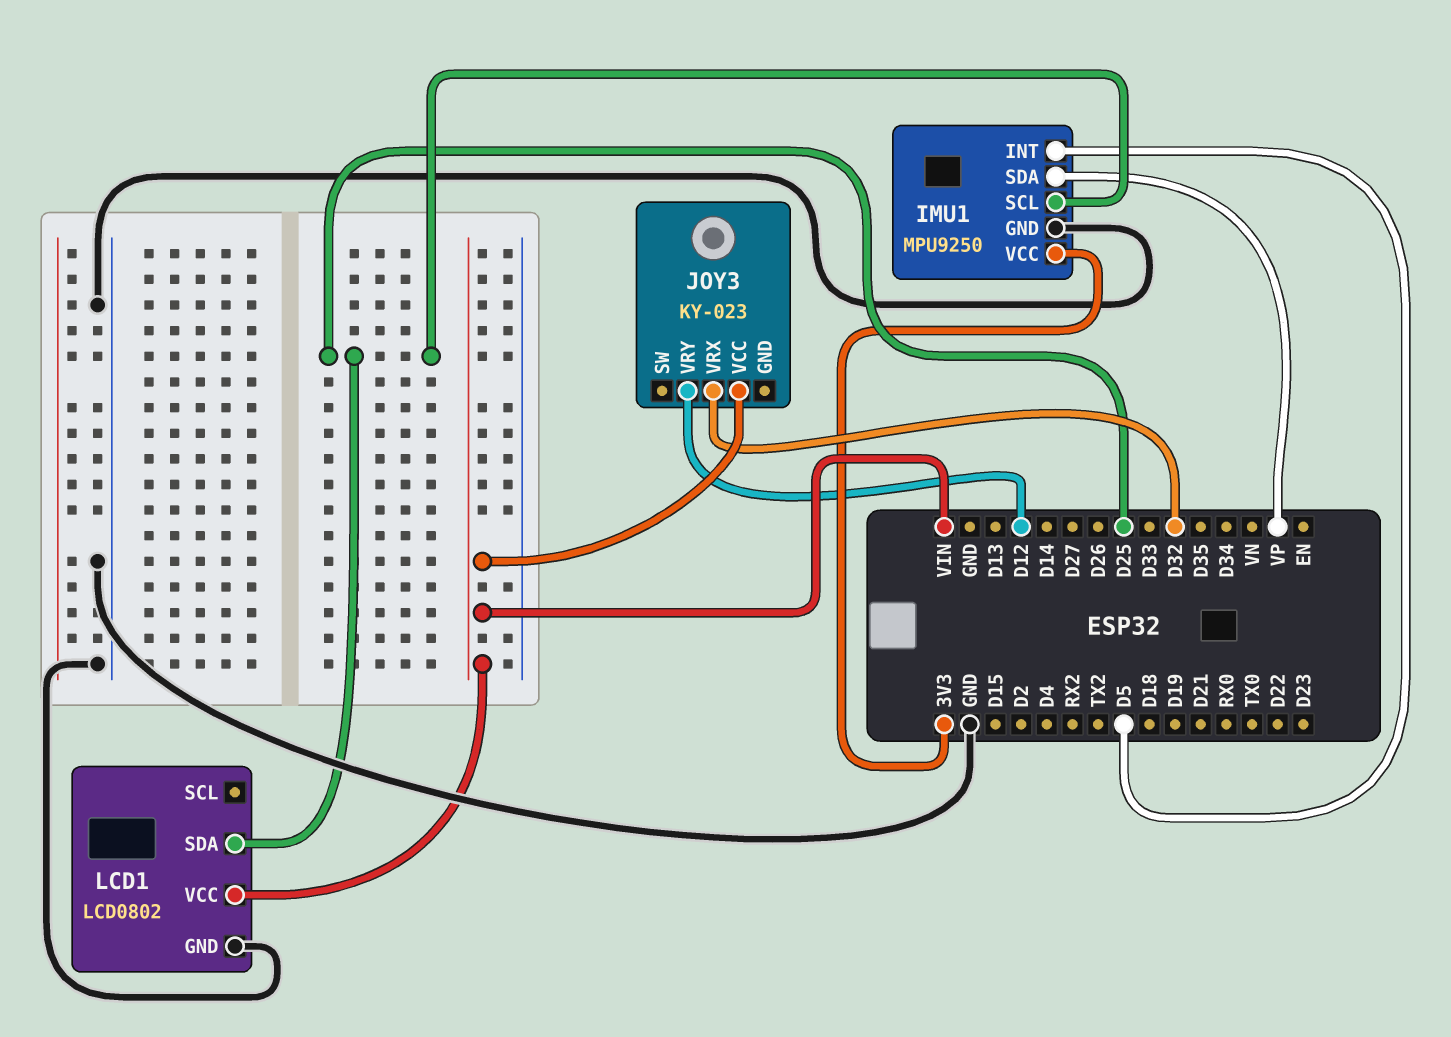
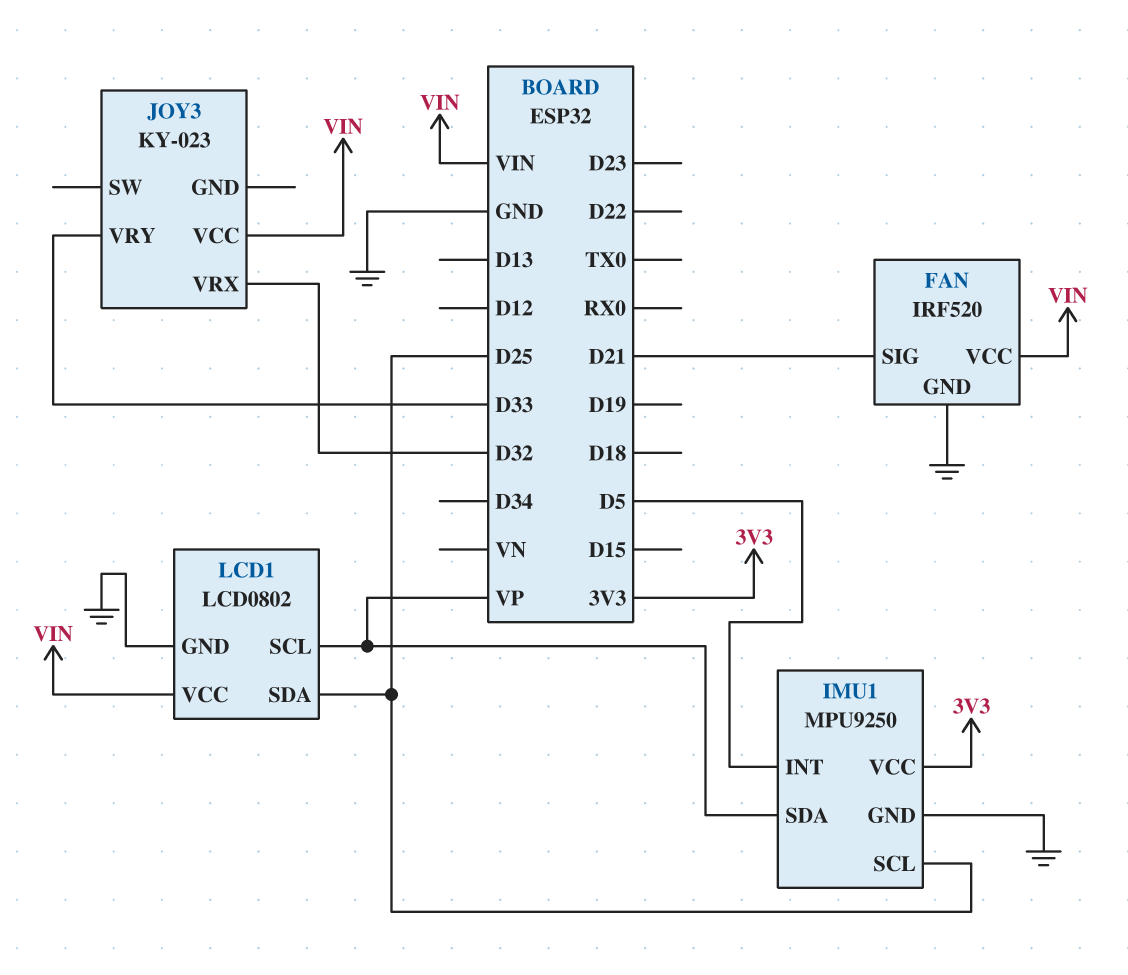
FAN: none -> IRF520
FAN pin GND: none -> GND
FAN pin SIG: none -> D21
FAN pin VCC: none -> VIN
JOY3 pin VRY: D12 -> D33
LCD1 pin SCL: none -> VP

